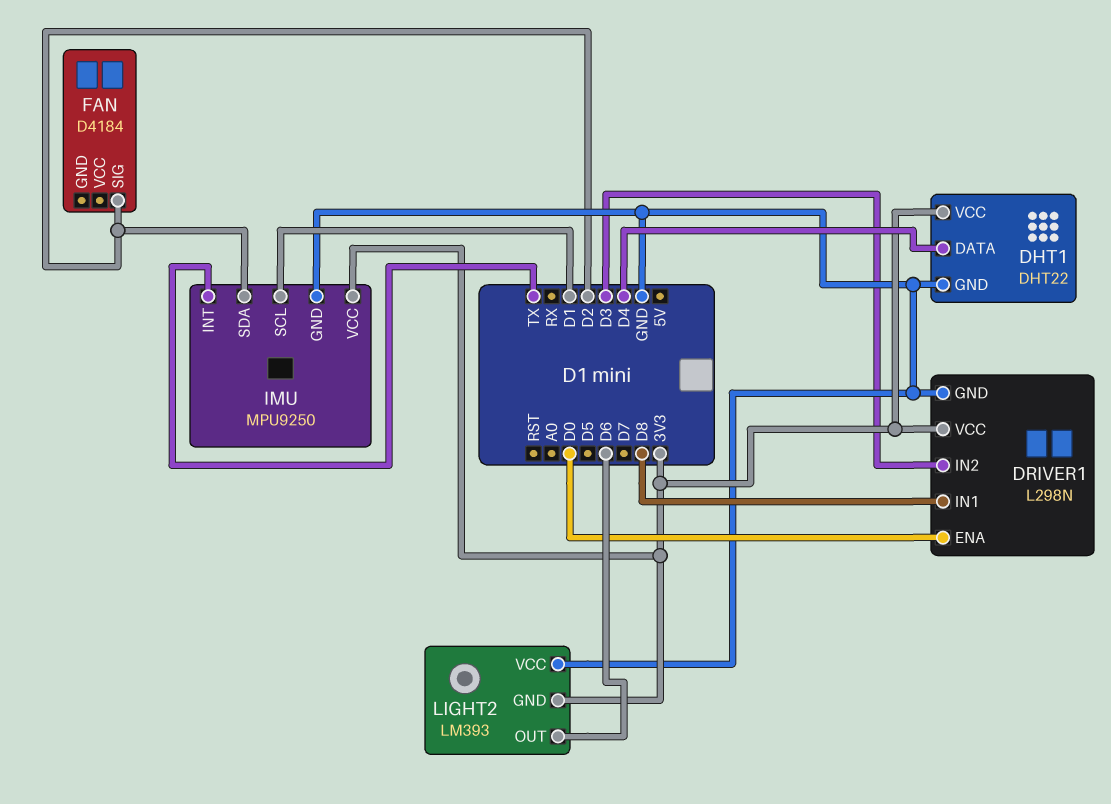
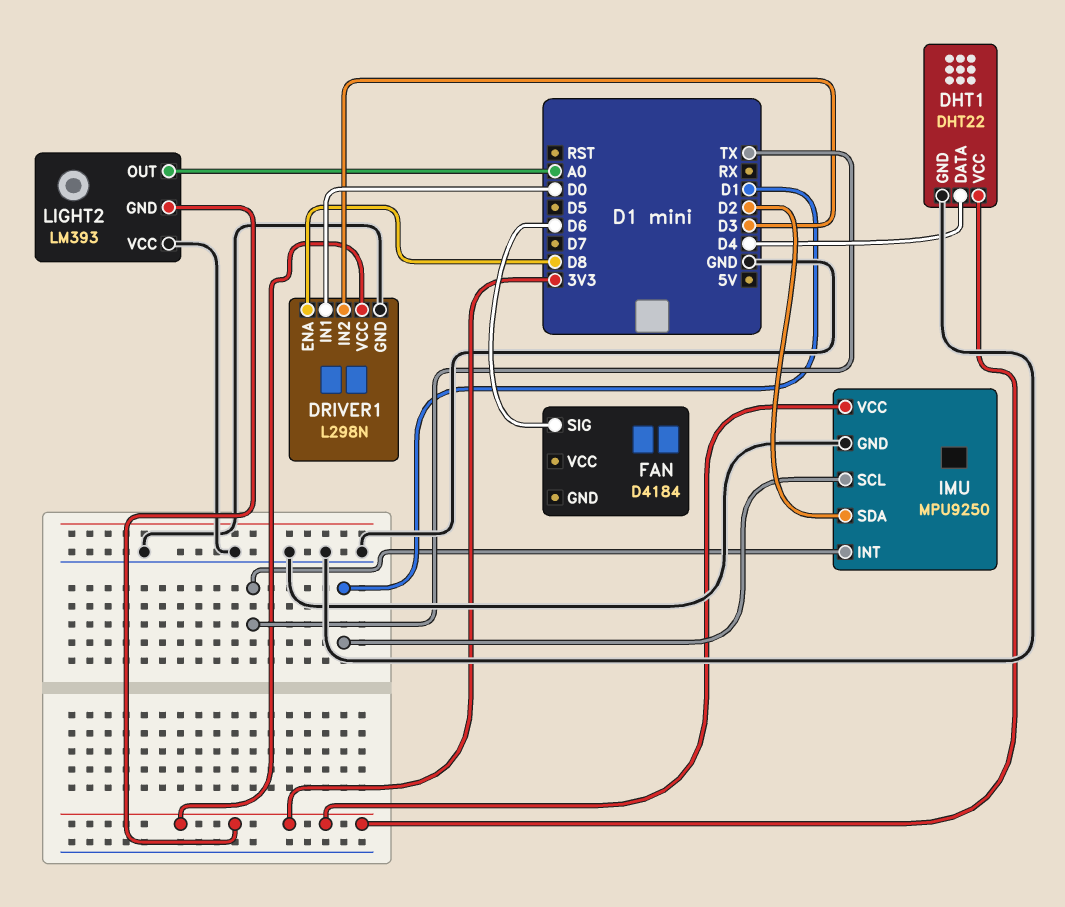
DRIVER1 pin ENA: D0 -> D8
DRIVER1 pin IN1: D8 -> D0
FAN pin SIG: D2 -> D6
LIGHT2 pin OUT: D6 -> A0

